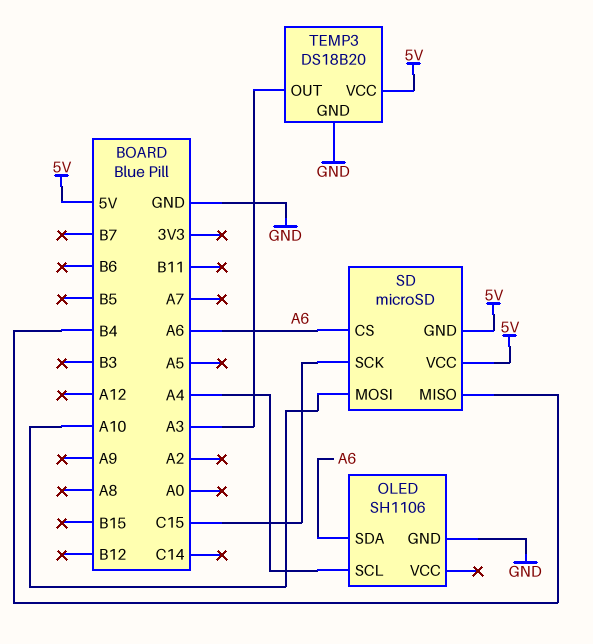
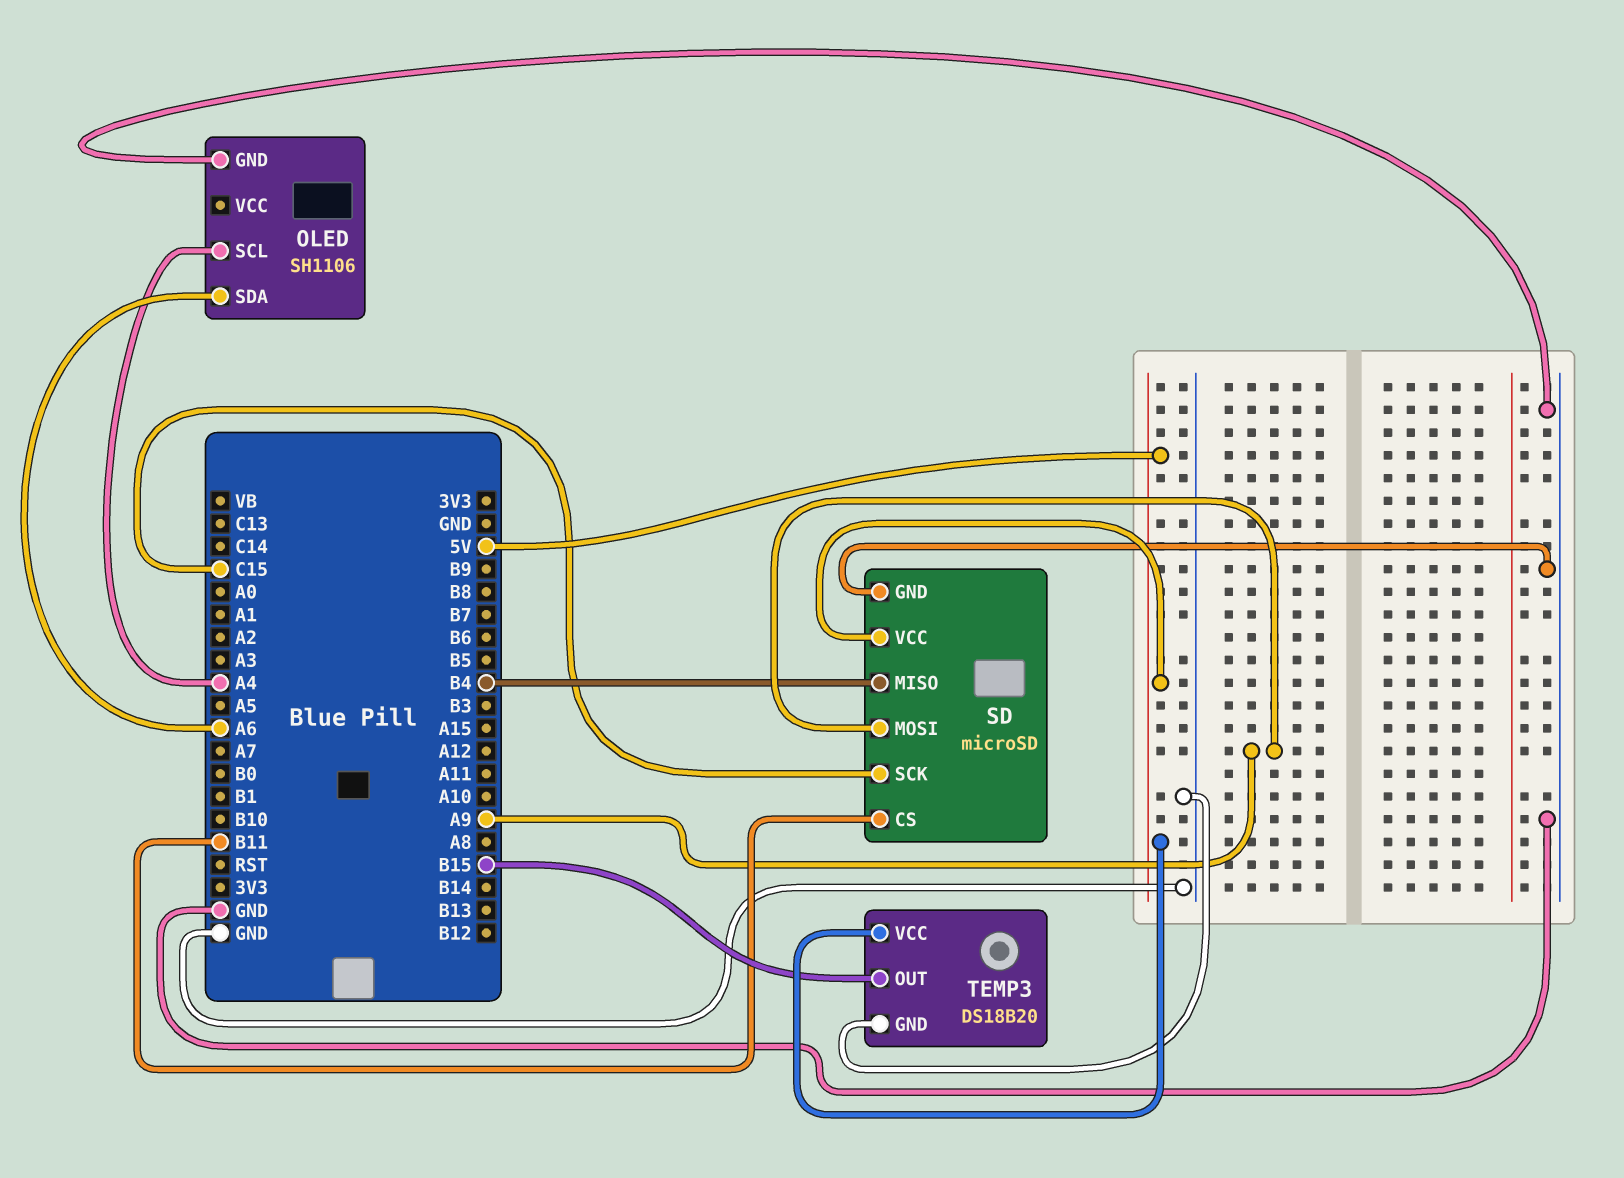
SD pin CS: A6 -> B11
SD pin GND: 5V -> GND
SD pin MOSI: A10 -> A9
TEMP3 pin OUT: A3 -> B15

